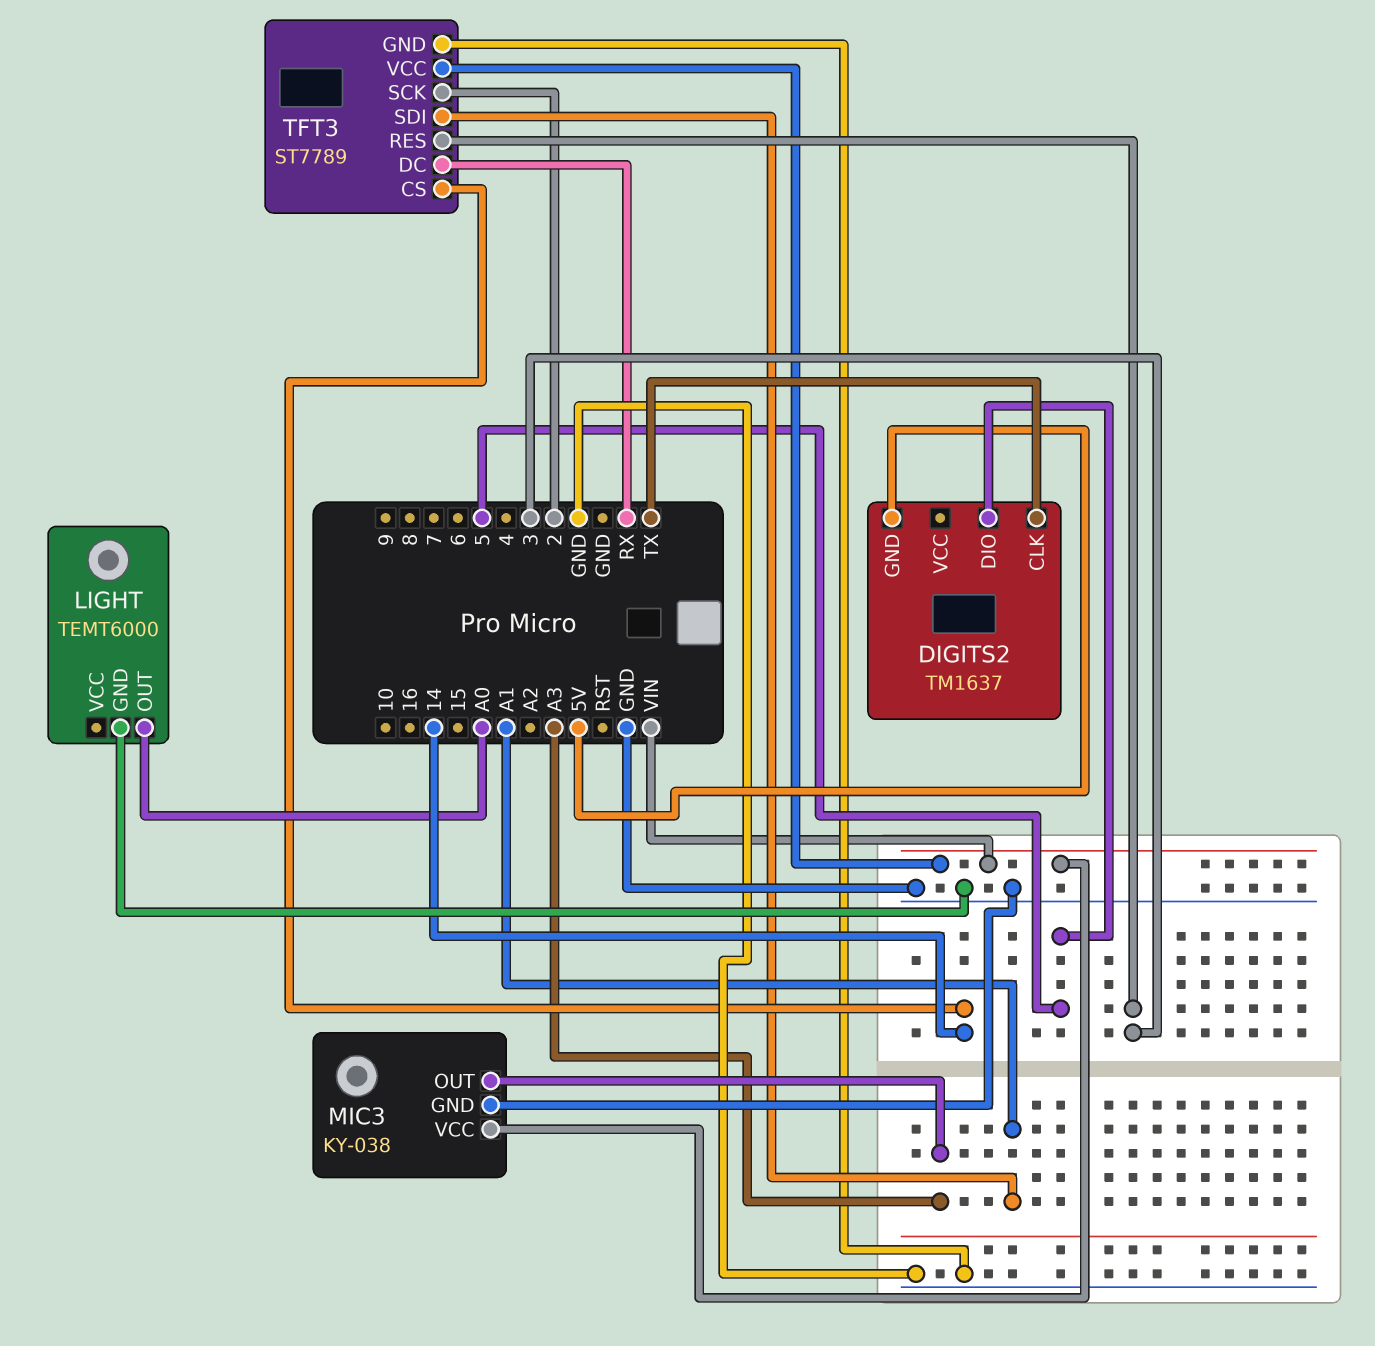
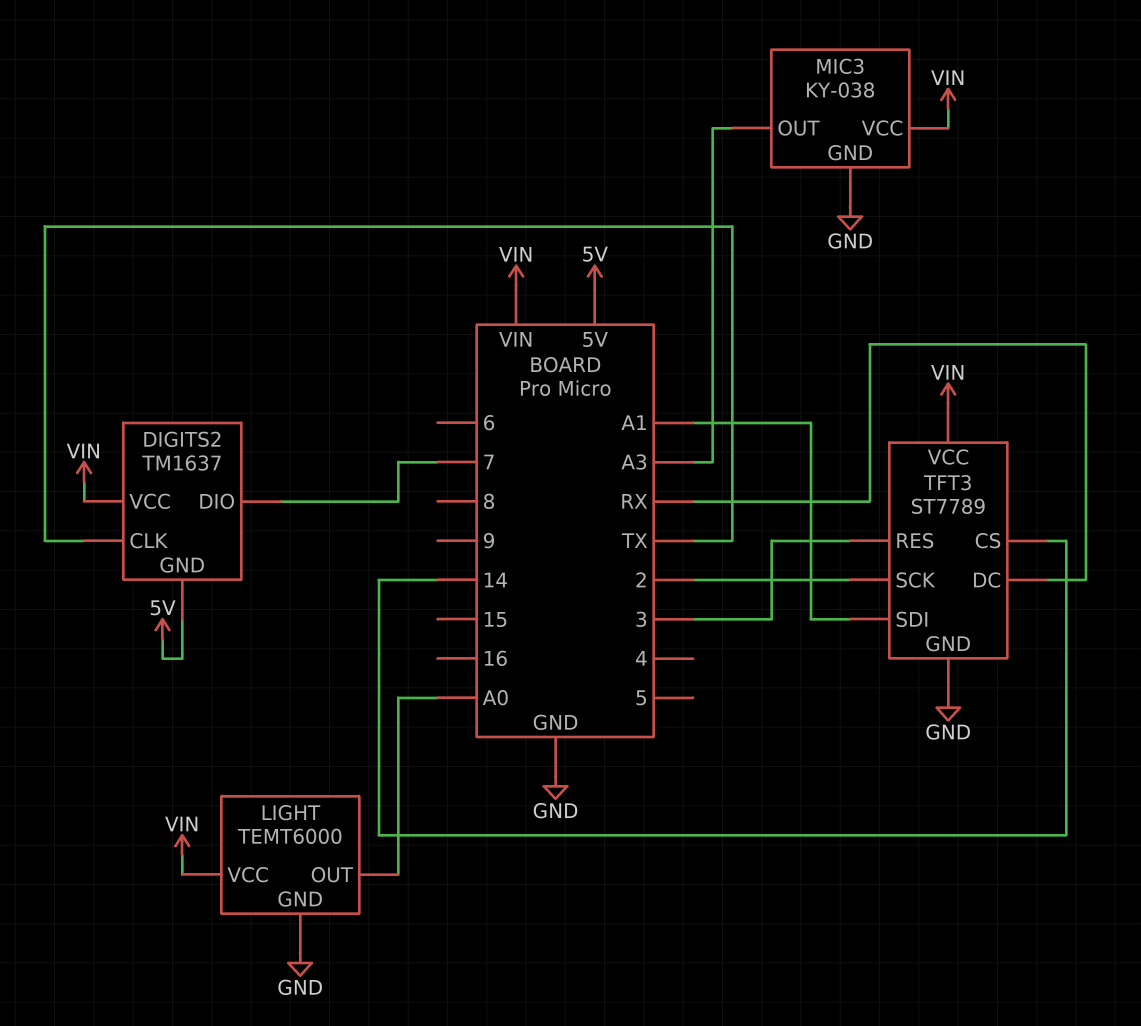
DIGITS2 pin DIO: 5 -> 7
DIGITS2 pin VCC: none -> VIN
LIGHT pin VCC: none -> VIN

